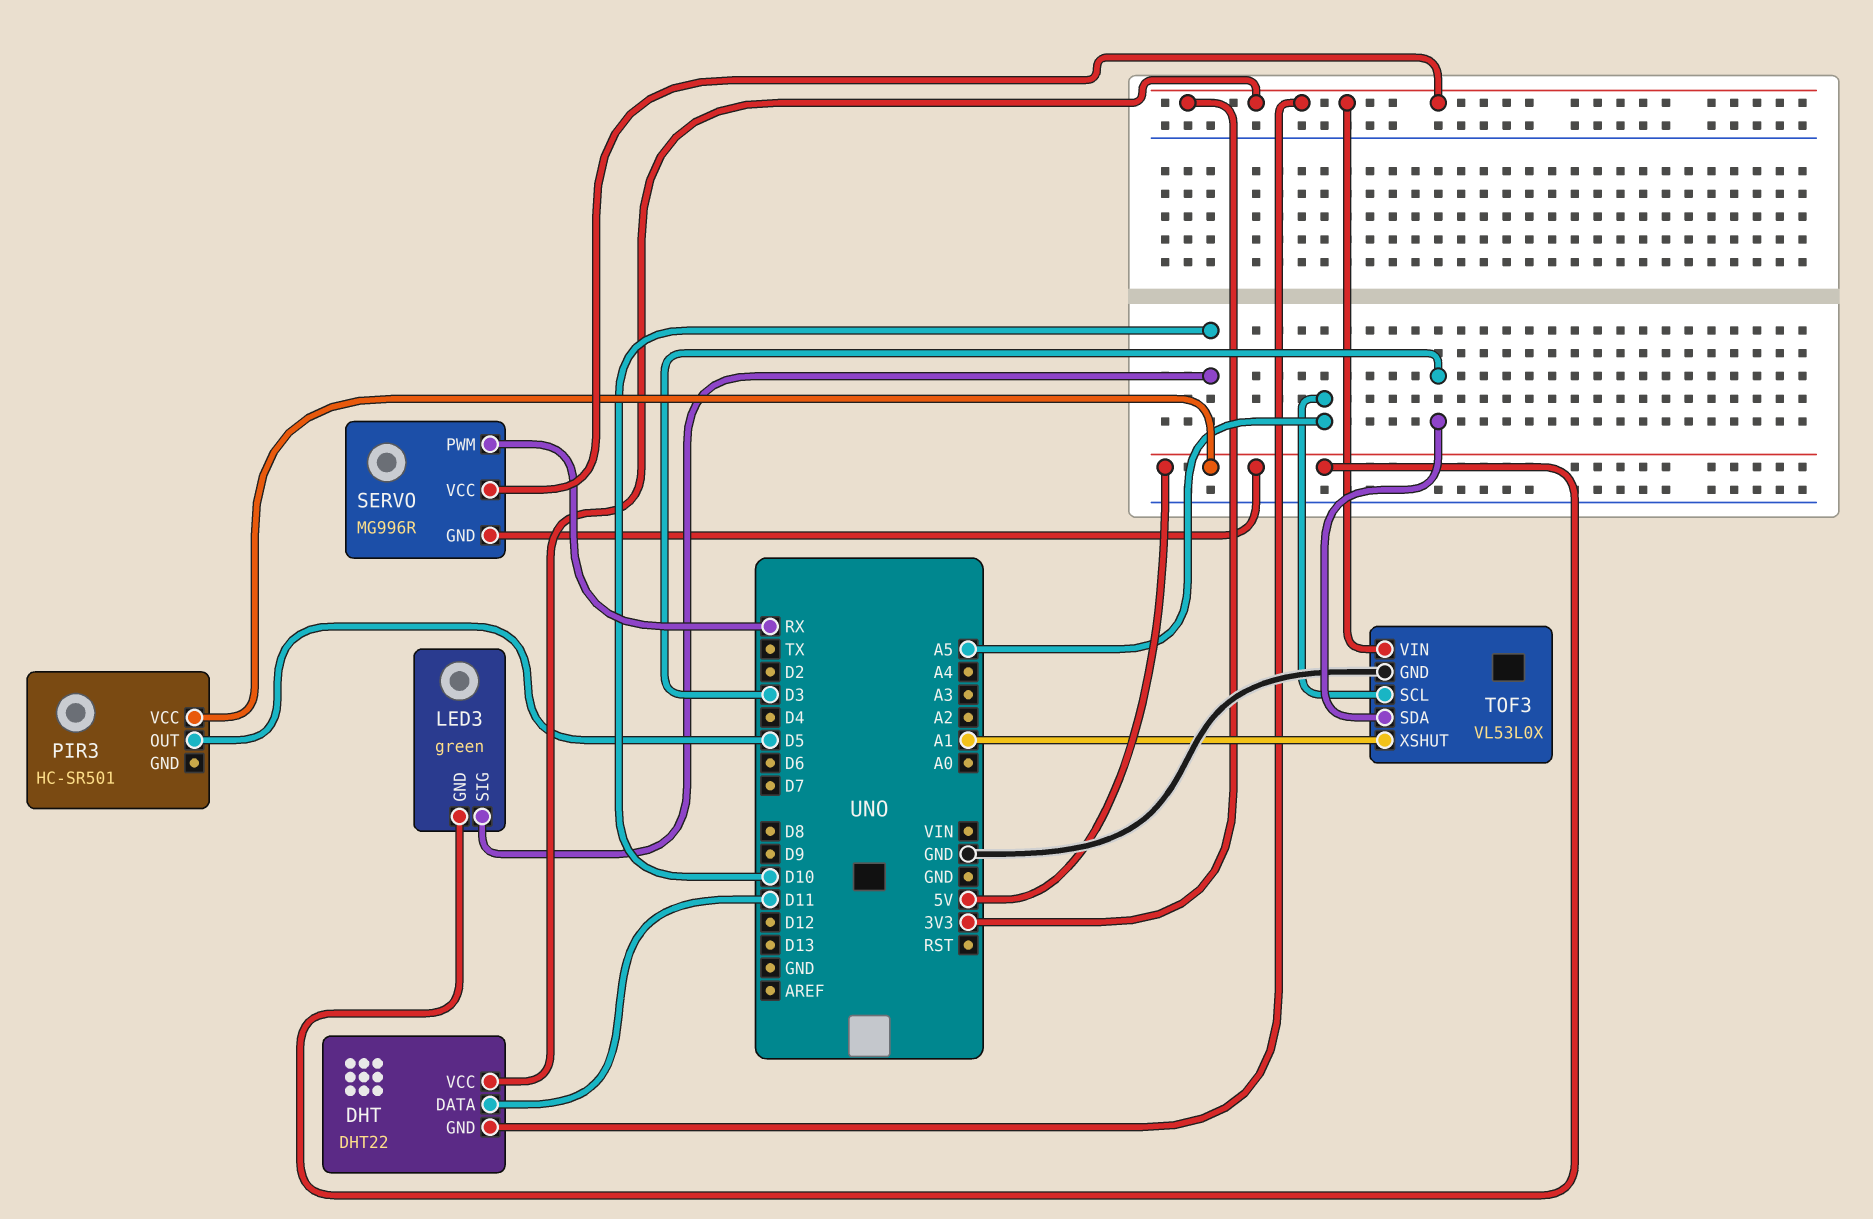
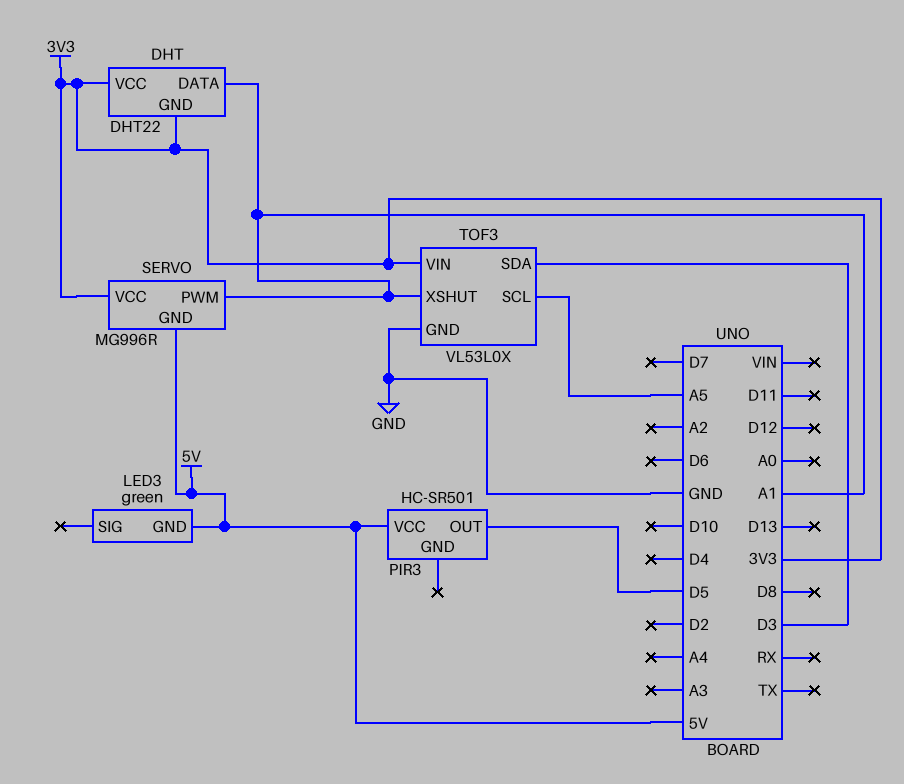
DHT pin DATA: D11 -> A1
LED3 pin SIG: D10 -> none
SERVO pin PWM: RX -> A1

